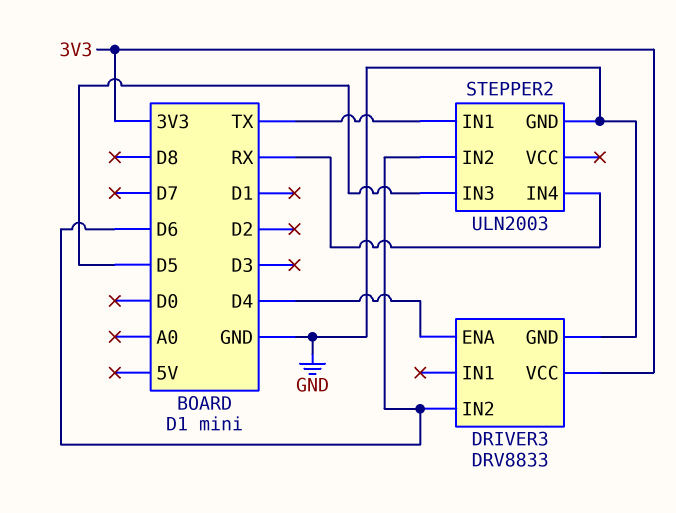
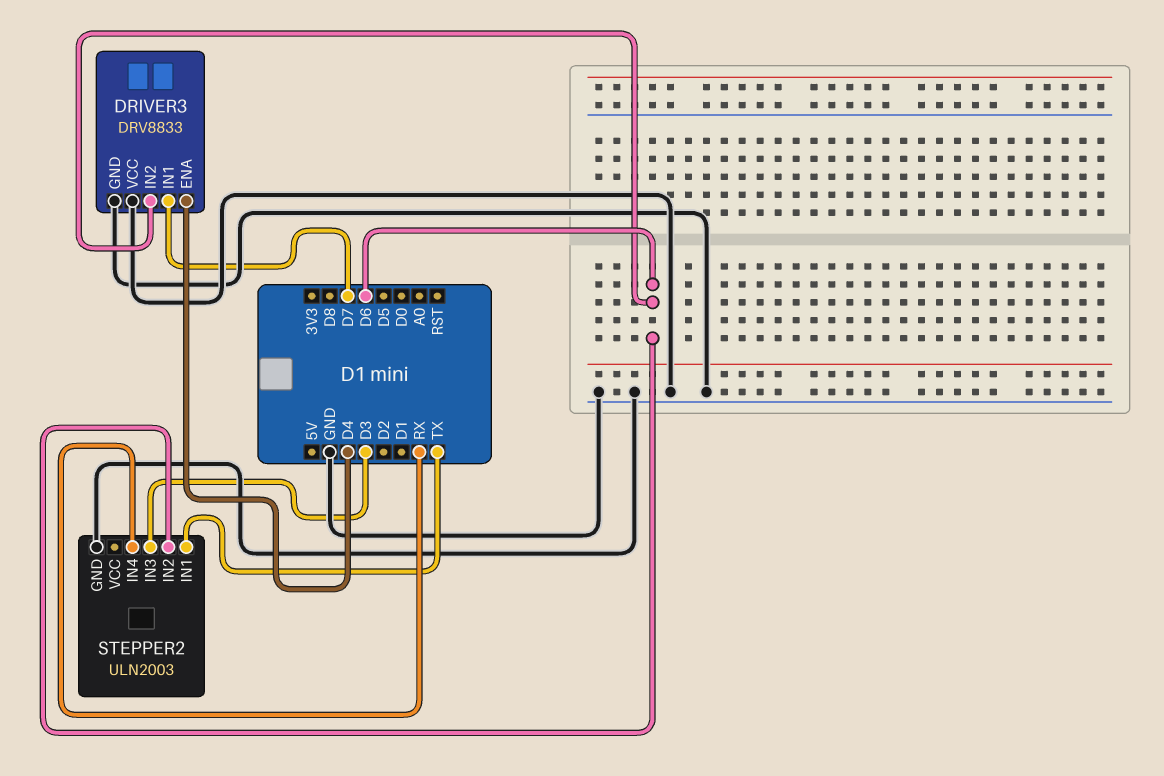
DRIVER3 pin IN1: none -> D7
DRIVER3 pin VCC: 3V3 -> GND
STEPPER2 pin IN3: D5 -> D3

